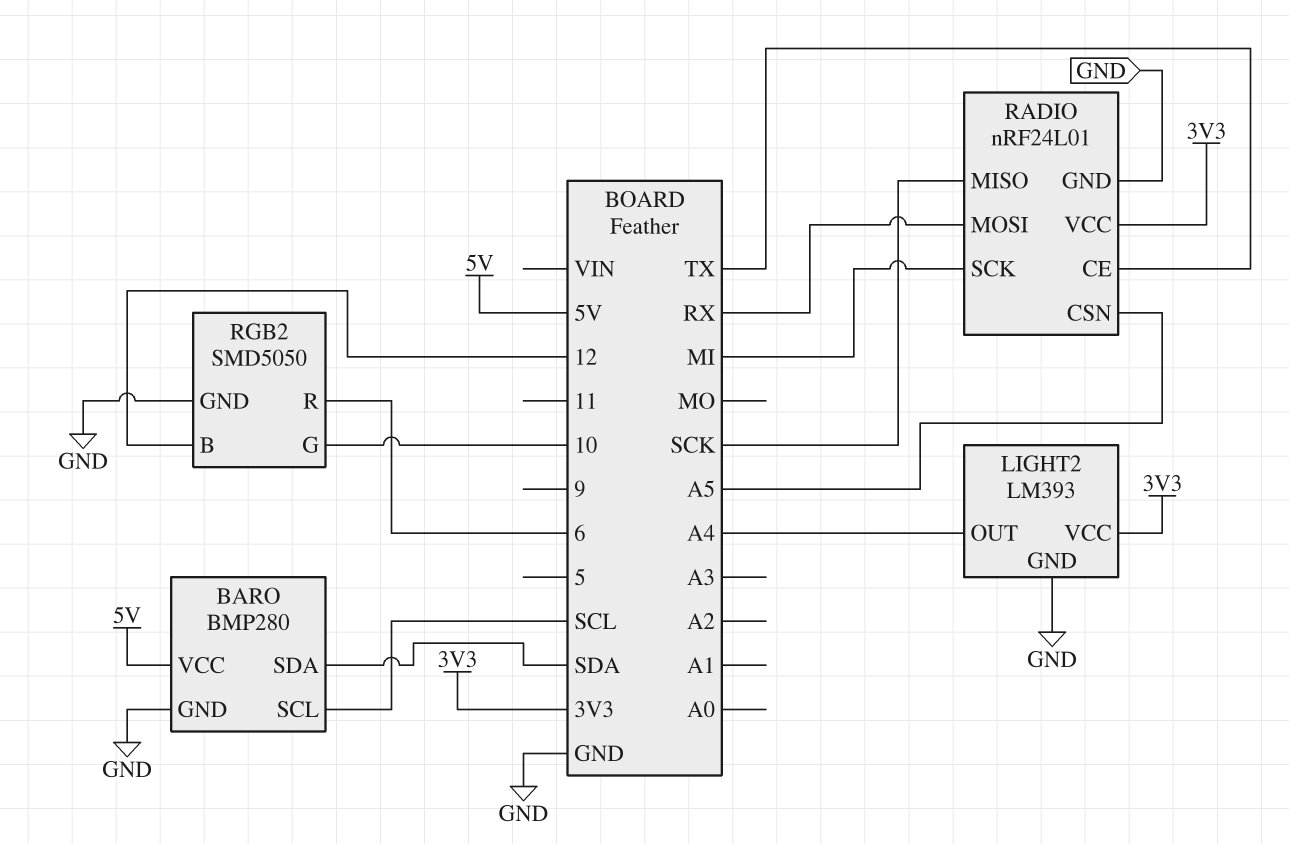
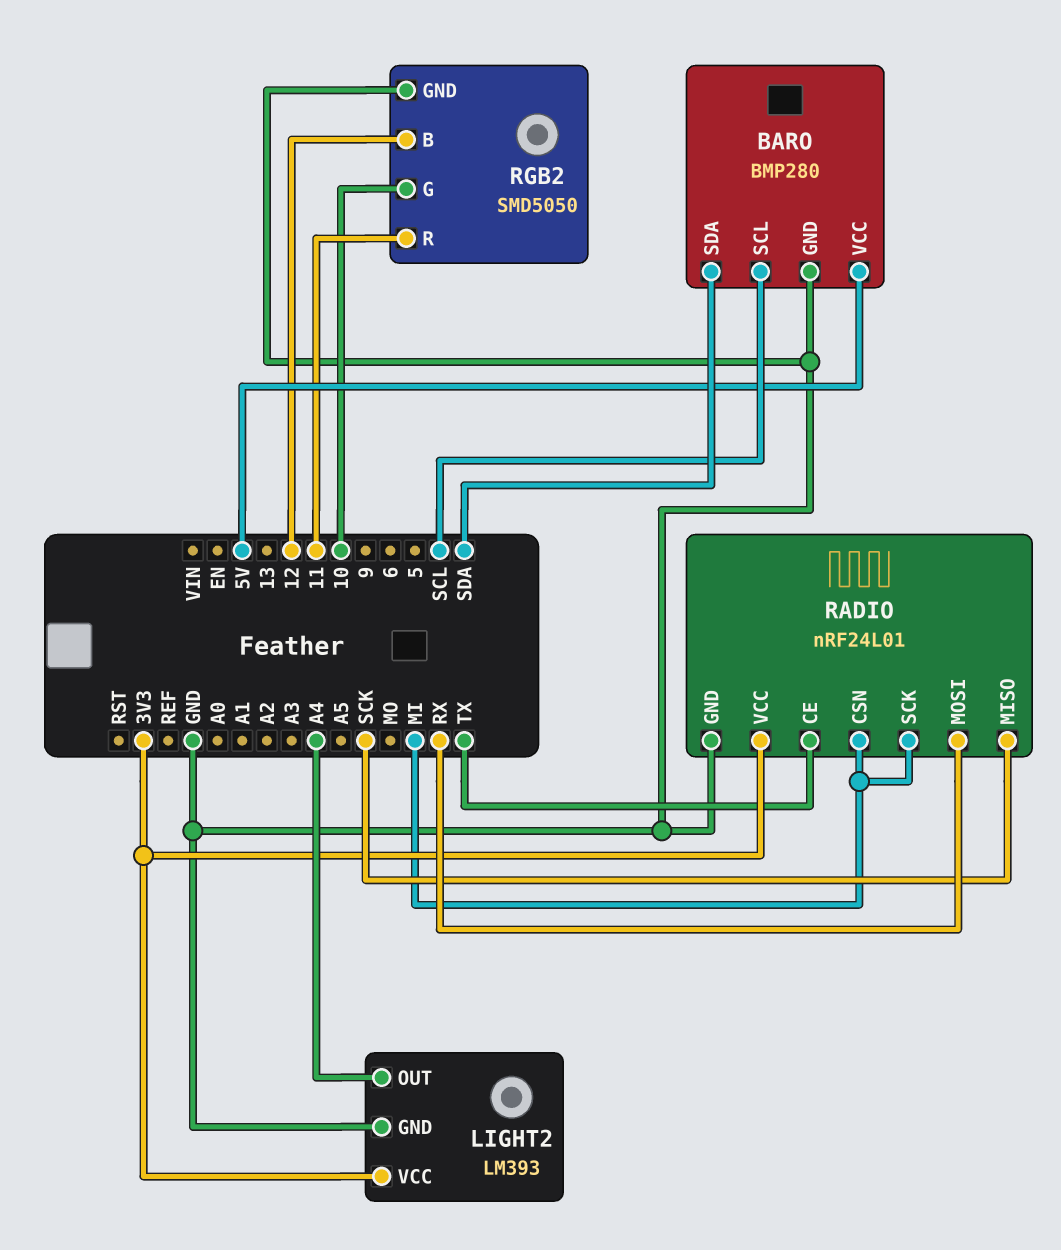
RADIO pin CSN: A5 -> MI
RGB2 pin R: 6 -> 11

